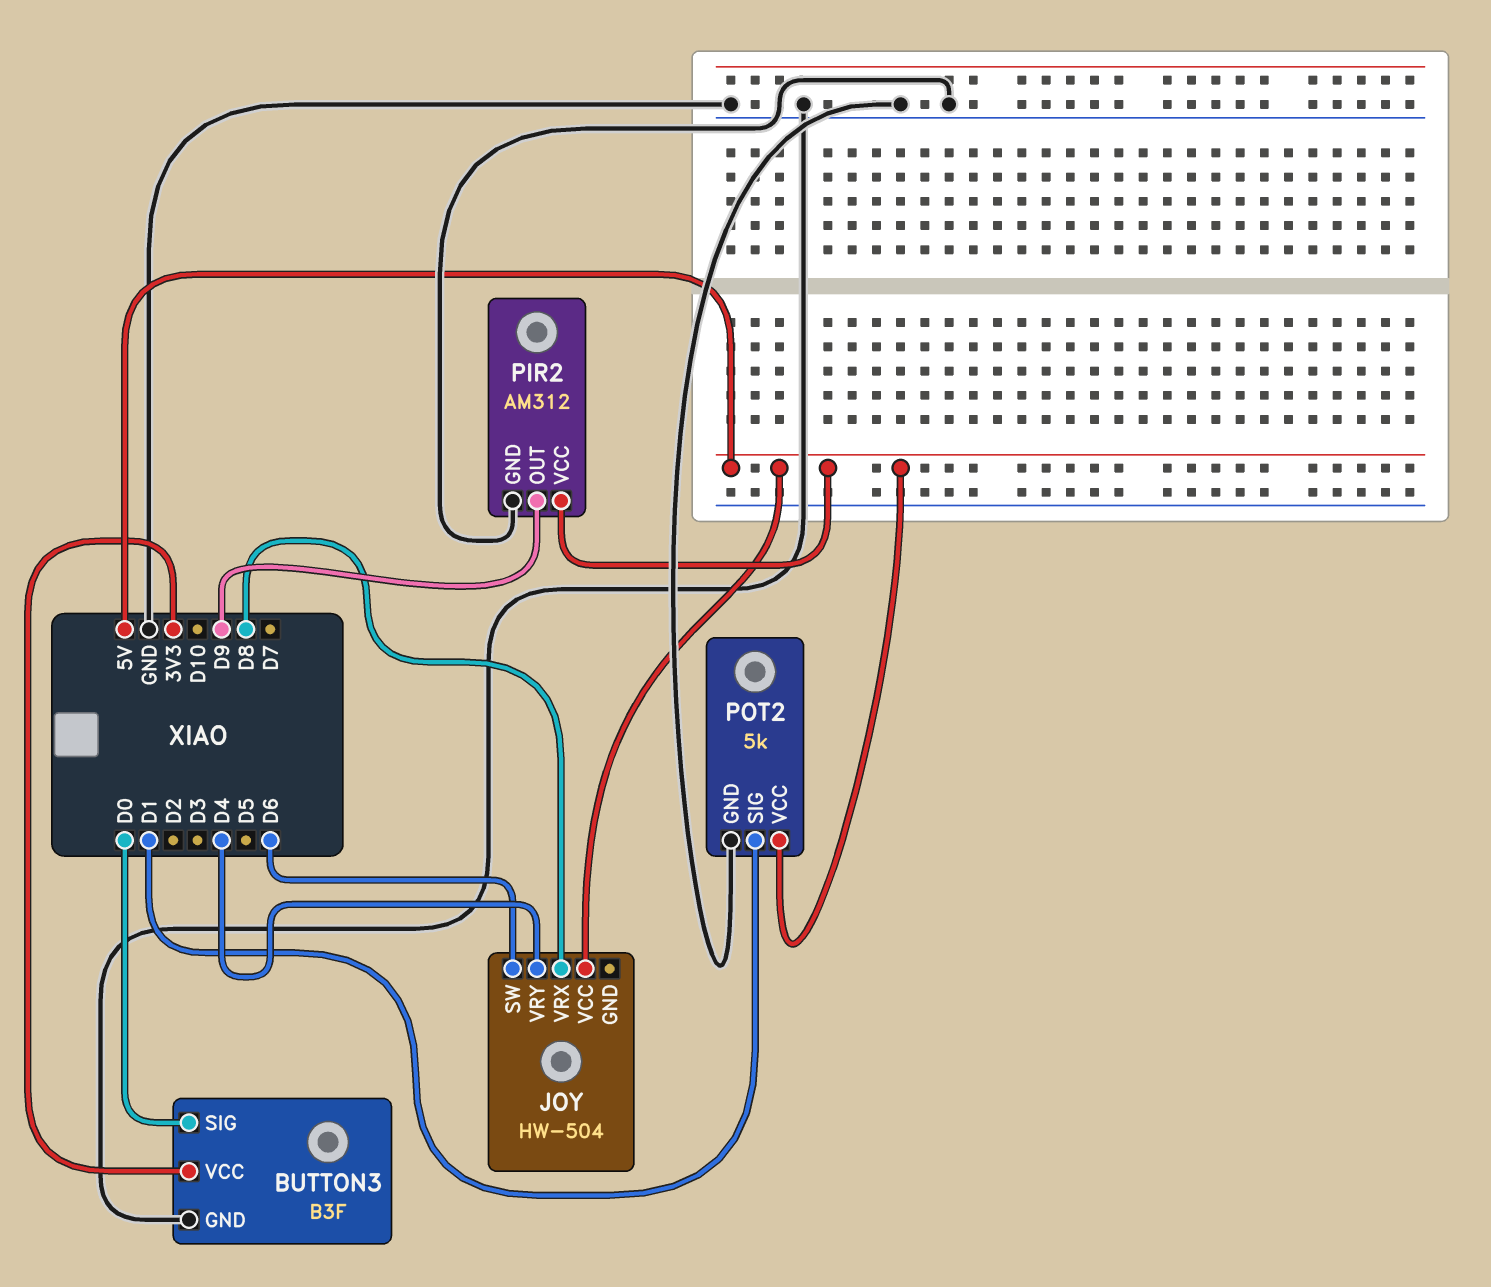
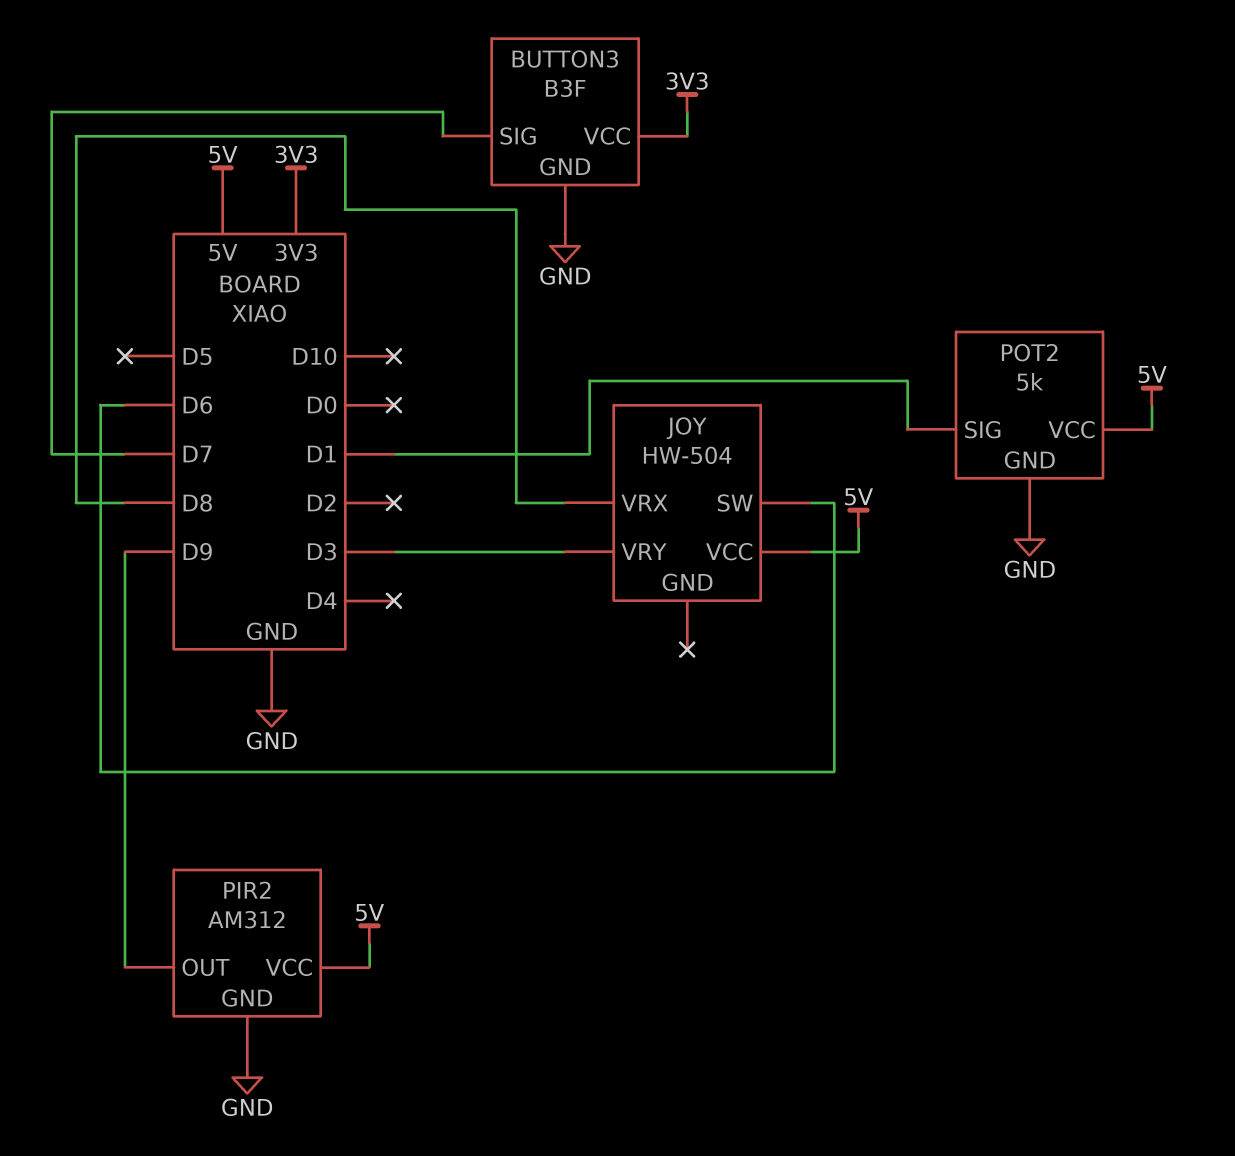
BUTTON3 pin SIG: D0 -> D7
JOY pin VRY: D4 -> D3

